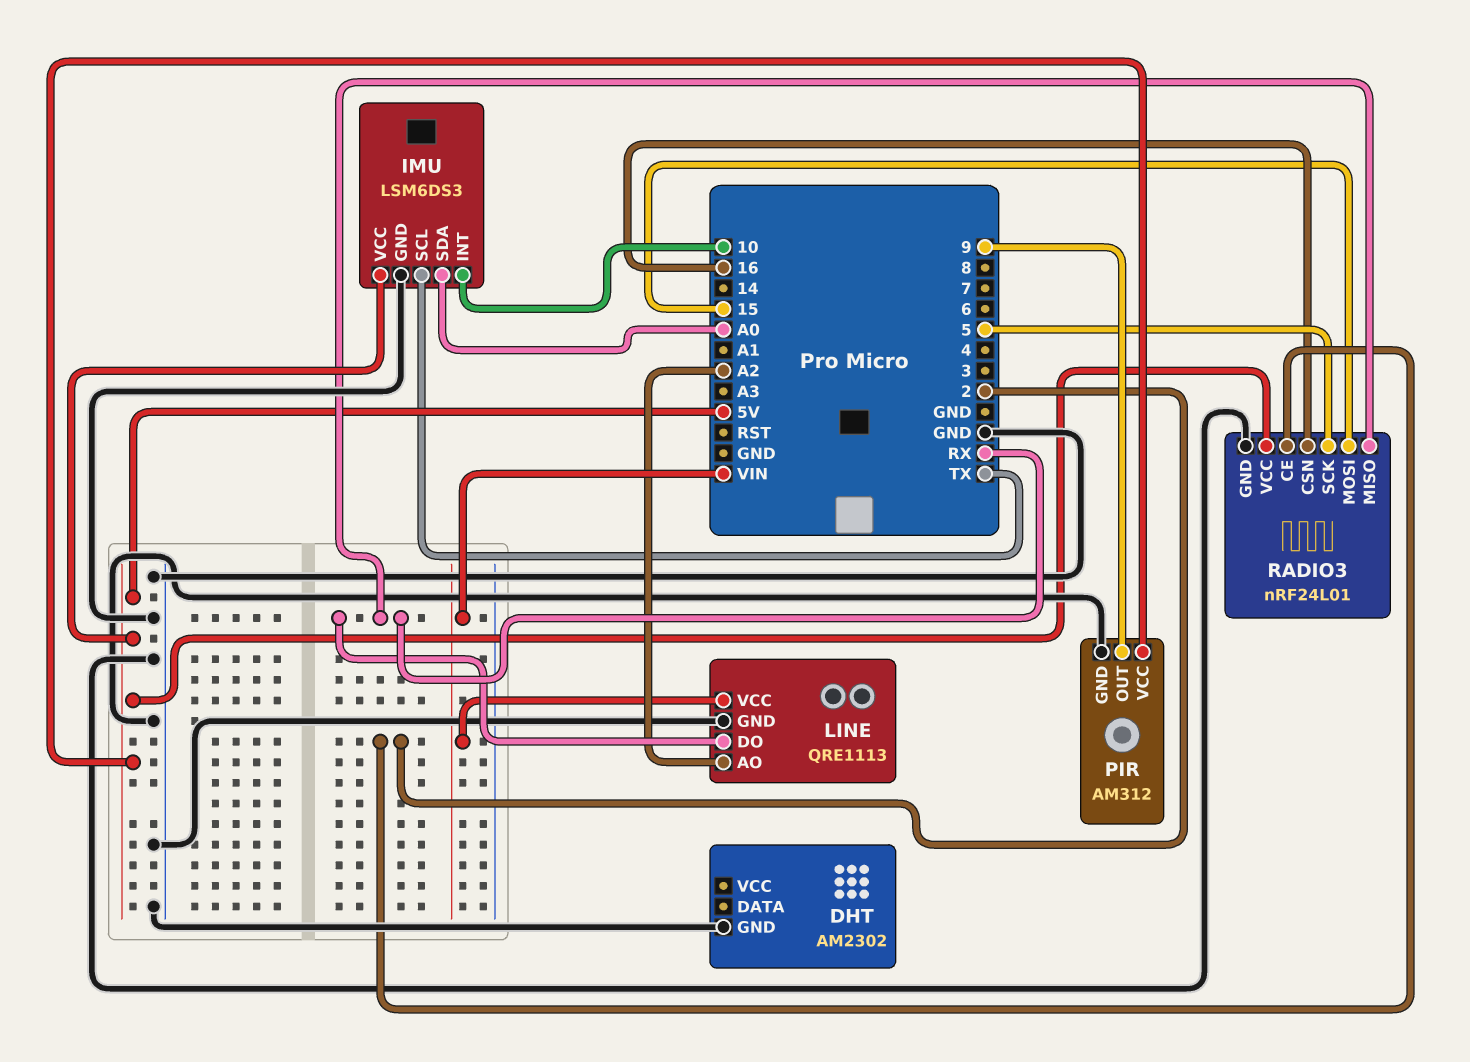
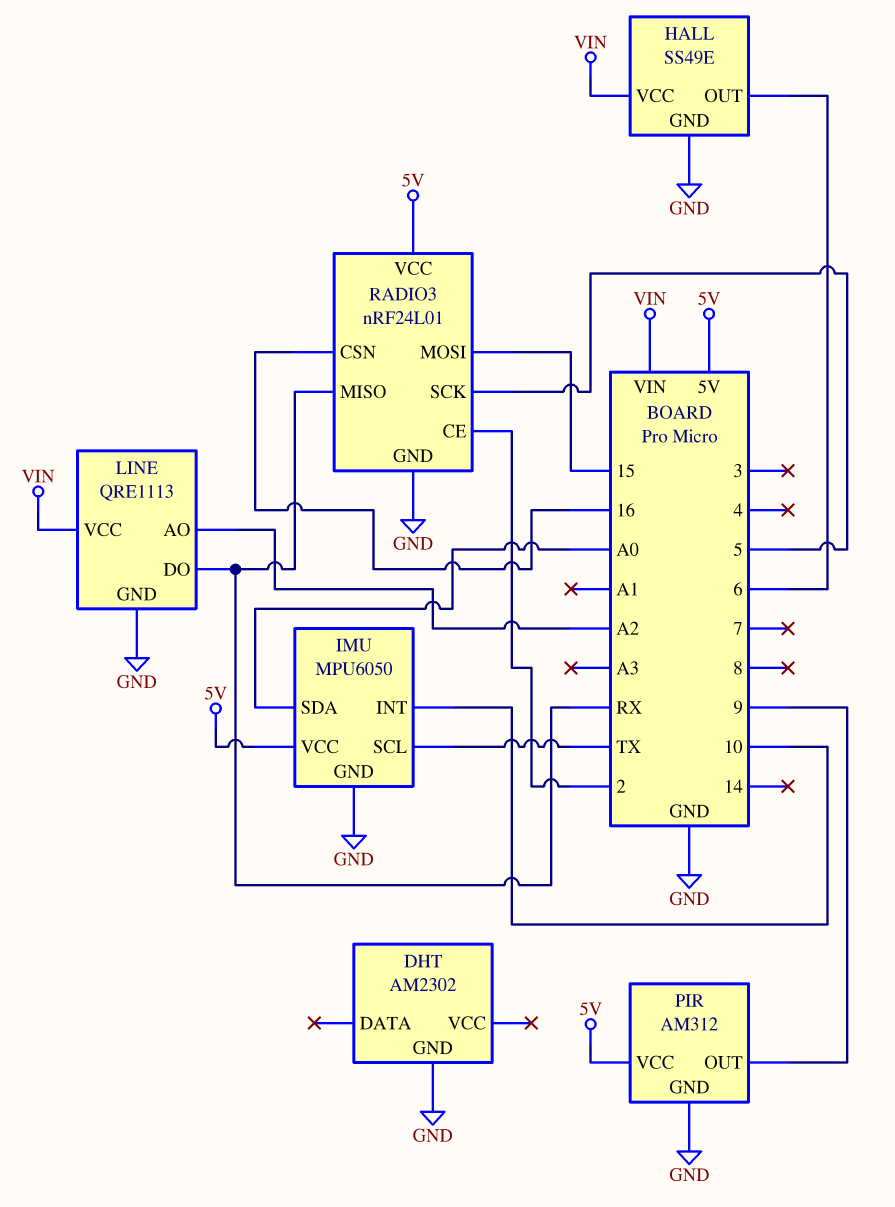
HALL: none -> SS49E
HALL pin GND: none -> GND
HALL pin OUT: none -> 6
HALL pin VCC: none -> VIN
IMU: LSM6DS3 -> MPU6050

